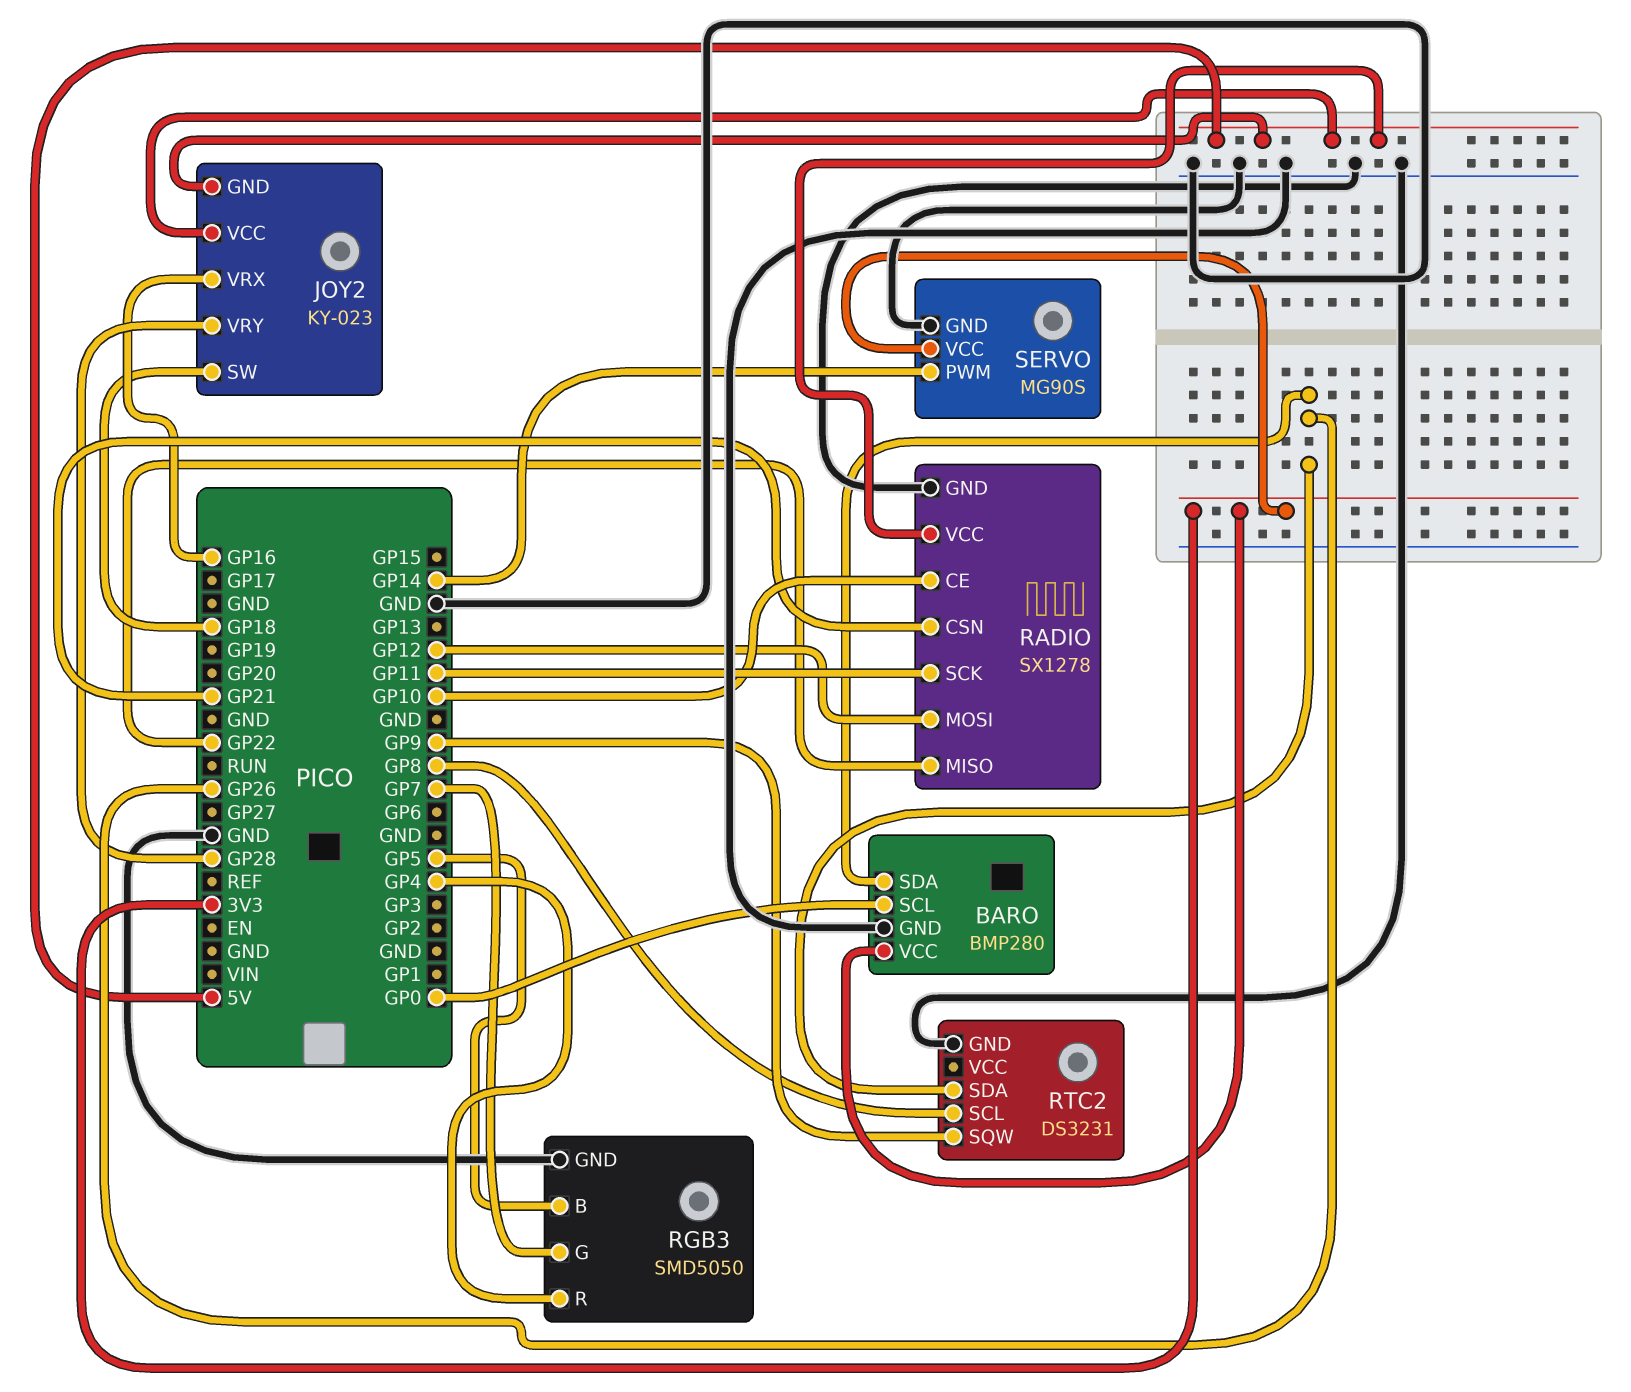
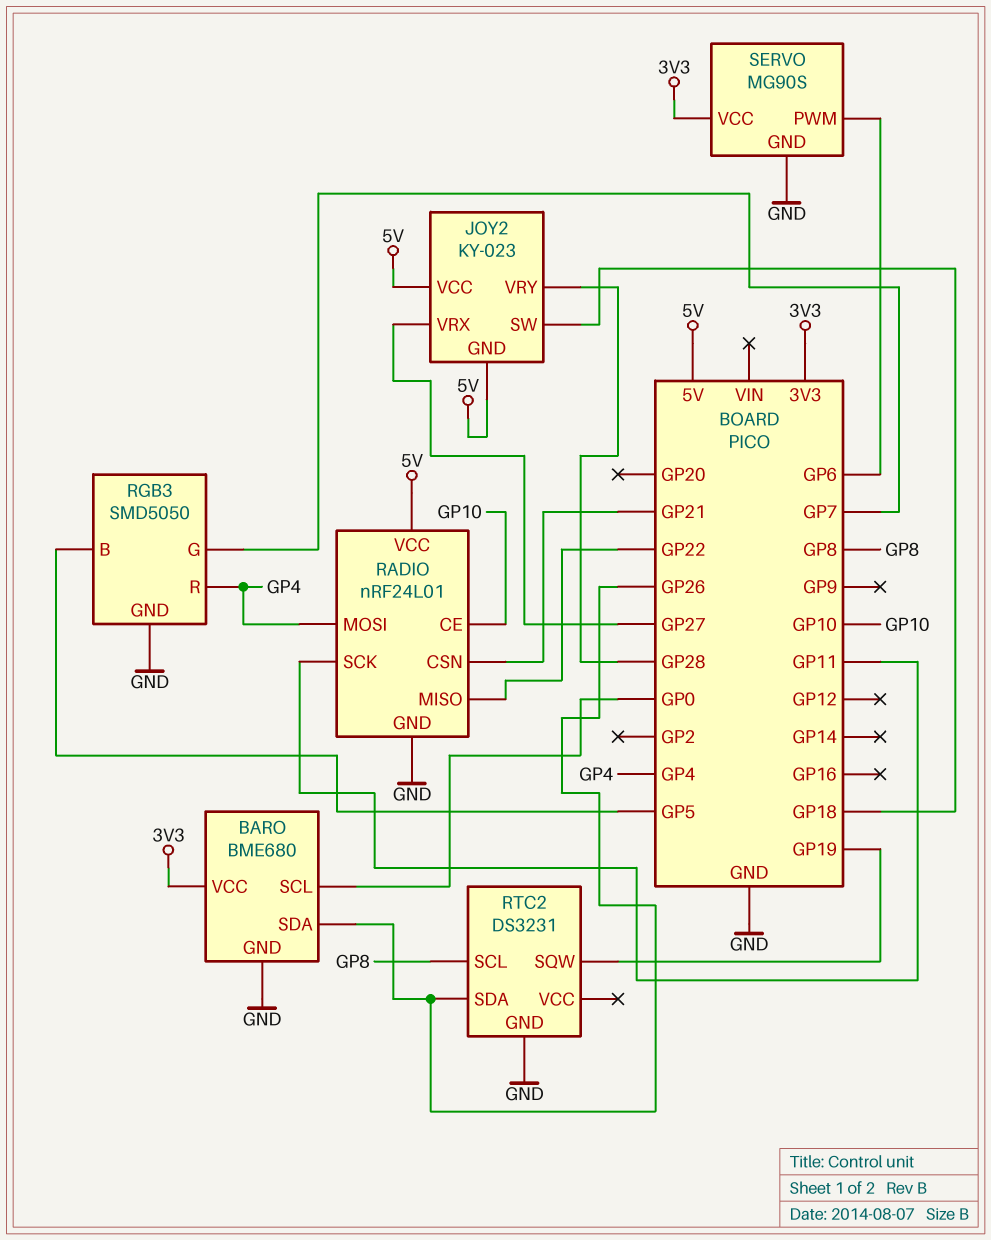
BARO: BMP280 -> BME680
JOY2 pin VRX: GP16 -> GP27
RADIO: SX1278 -> nRF24L01
RADIO pin MOSI: GP12 -> GP4
RTC2 pin SQW: GP9 -> GP19
SERVO pin PWM: GP14 -> GP6

